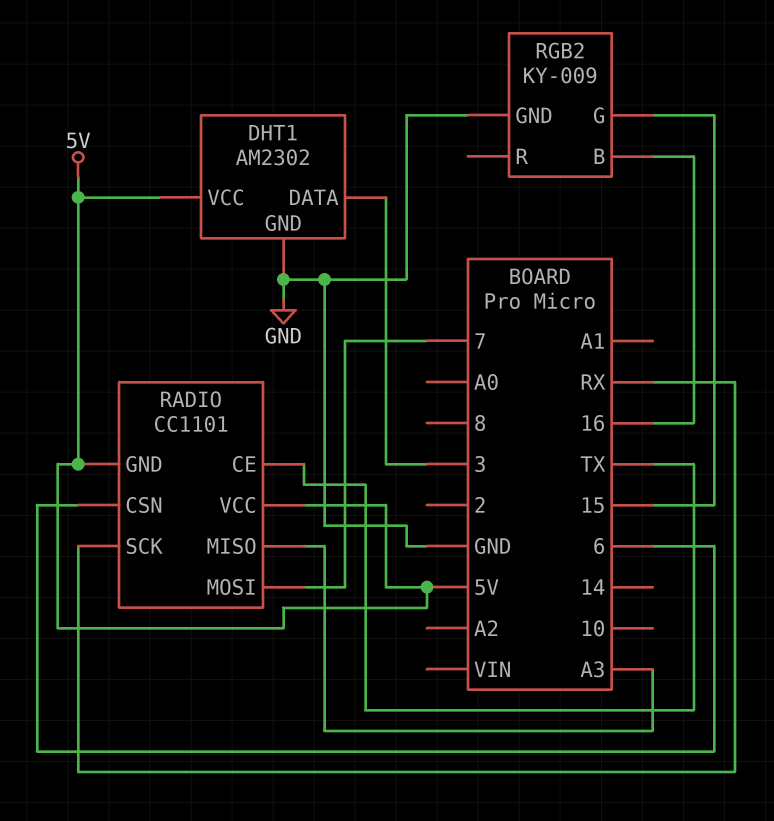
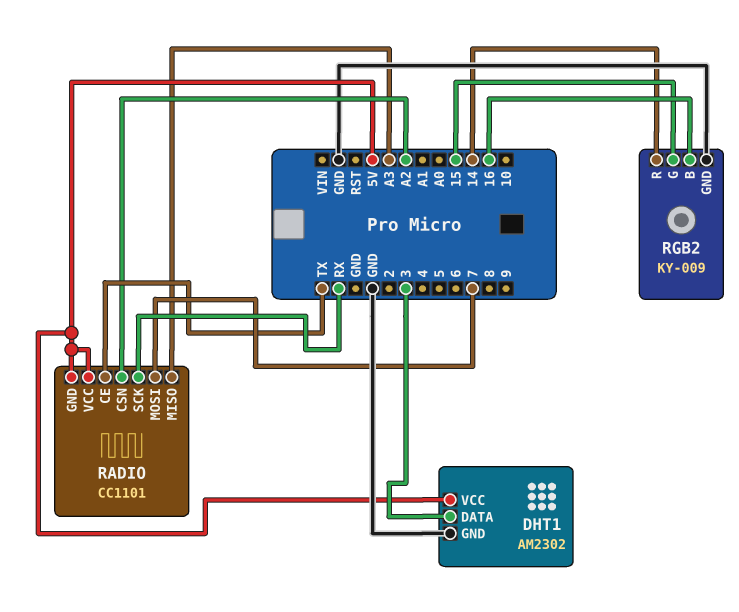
RADIO pin CSN: 6 -> A2
RGB2 pin R: none -> 14

